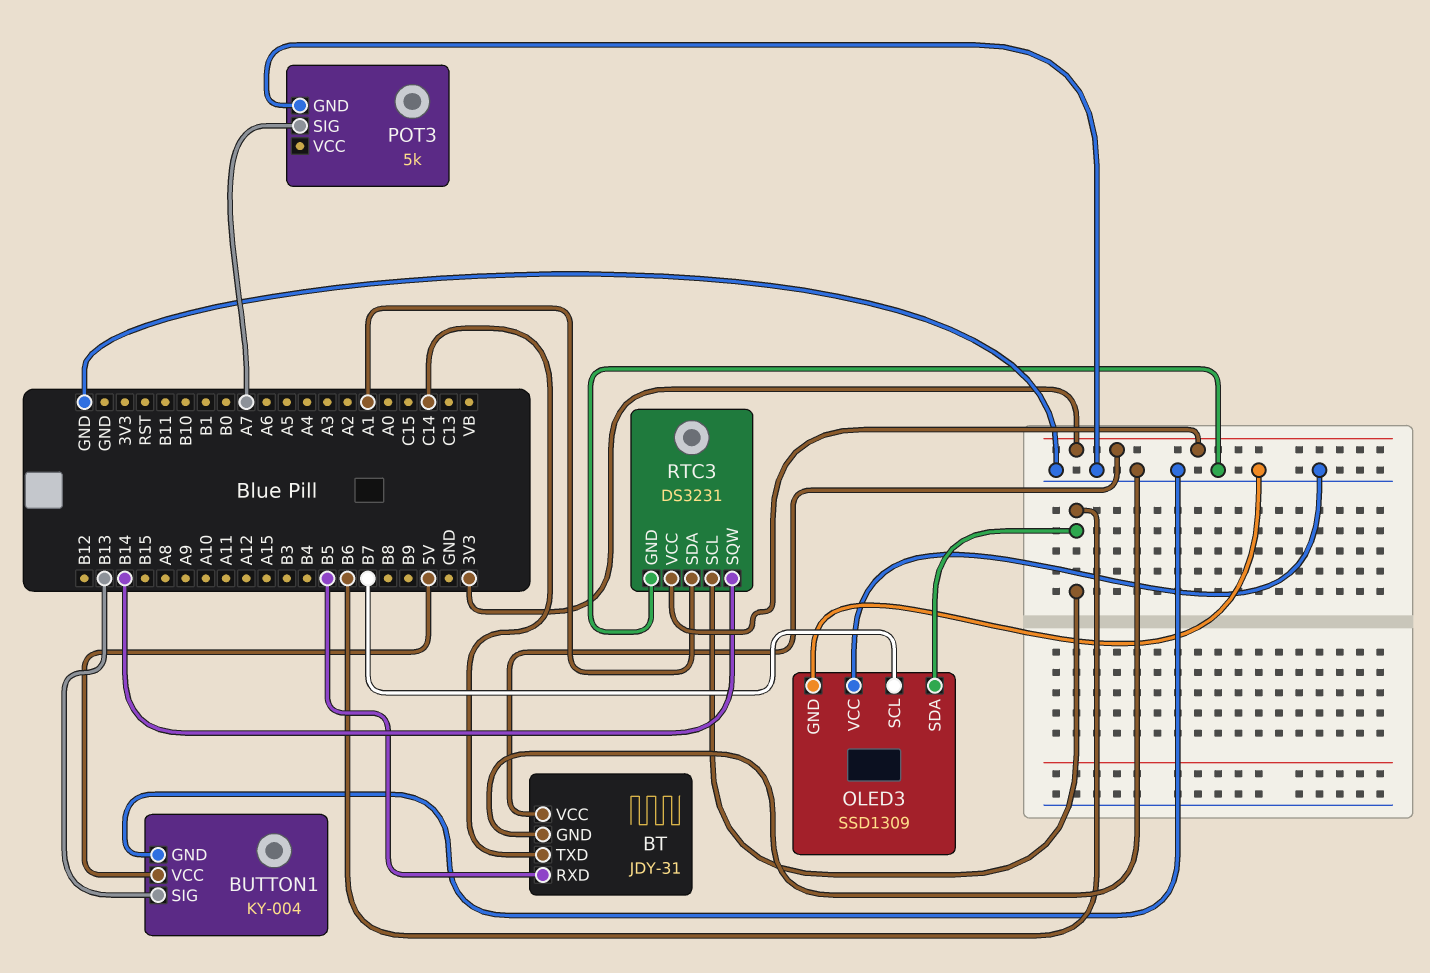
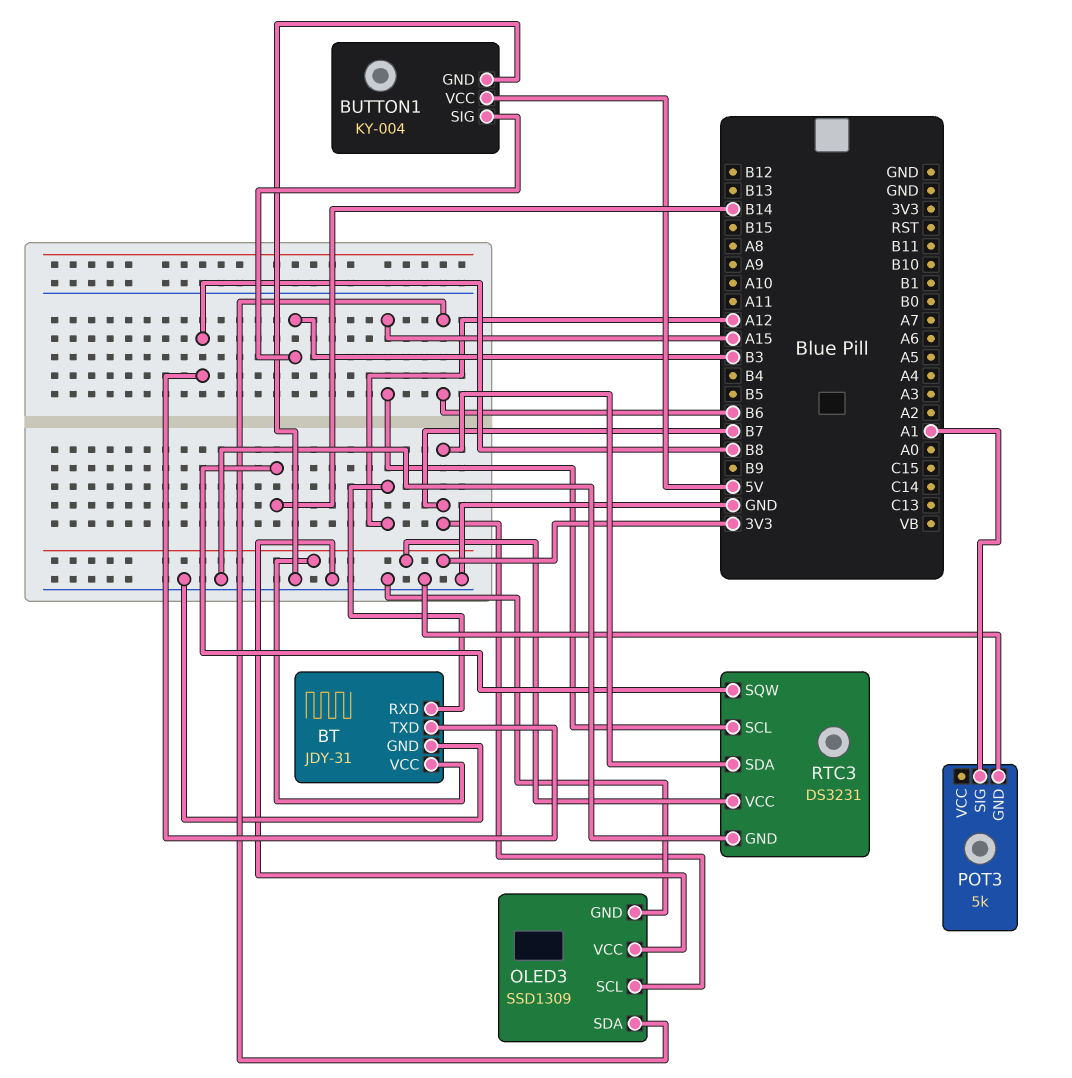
BT pin RXD: B5 -> A12
BT pin TXD: C14 -> B8
BUTTON1 pin SIG: B13 -> B3
POT3 pin SIG: A7 -> A1
RTC3 pin SCL: B6 -> A15
RTC3 pin SDA: A1 -> B7

